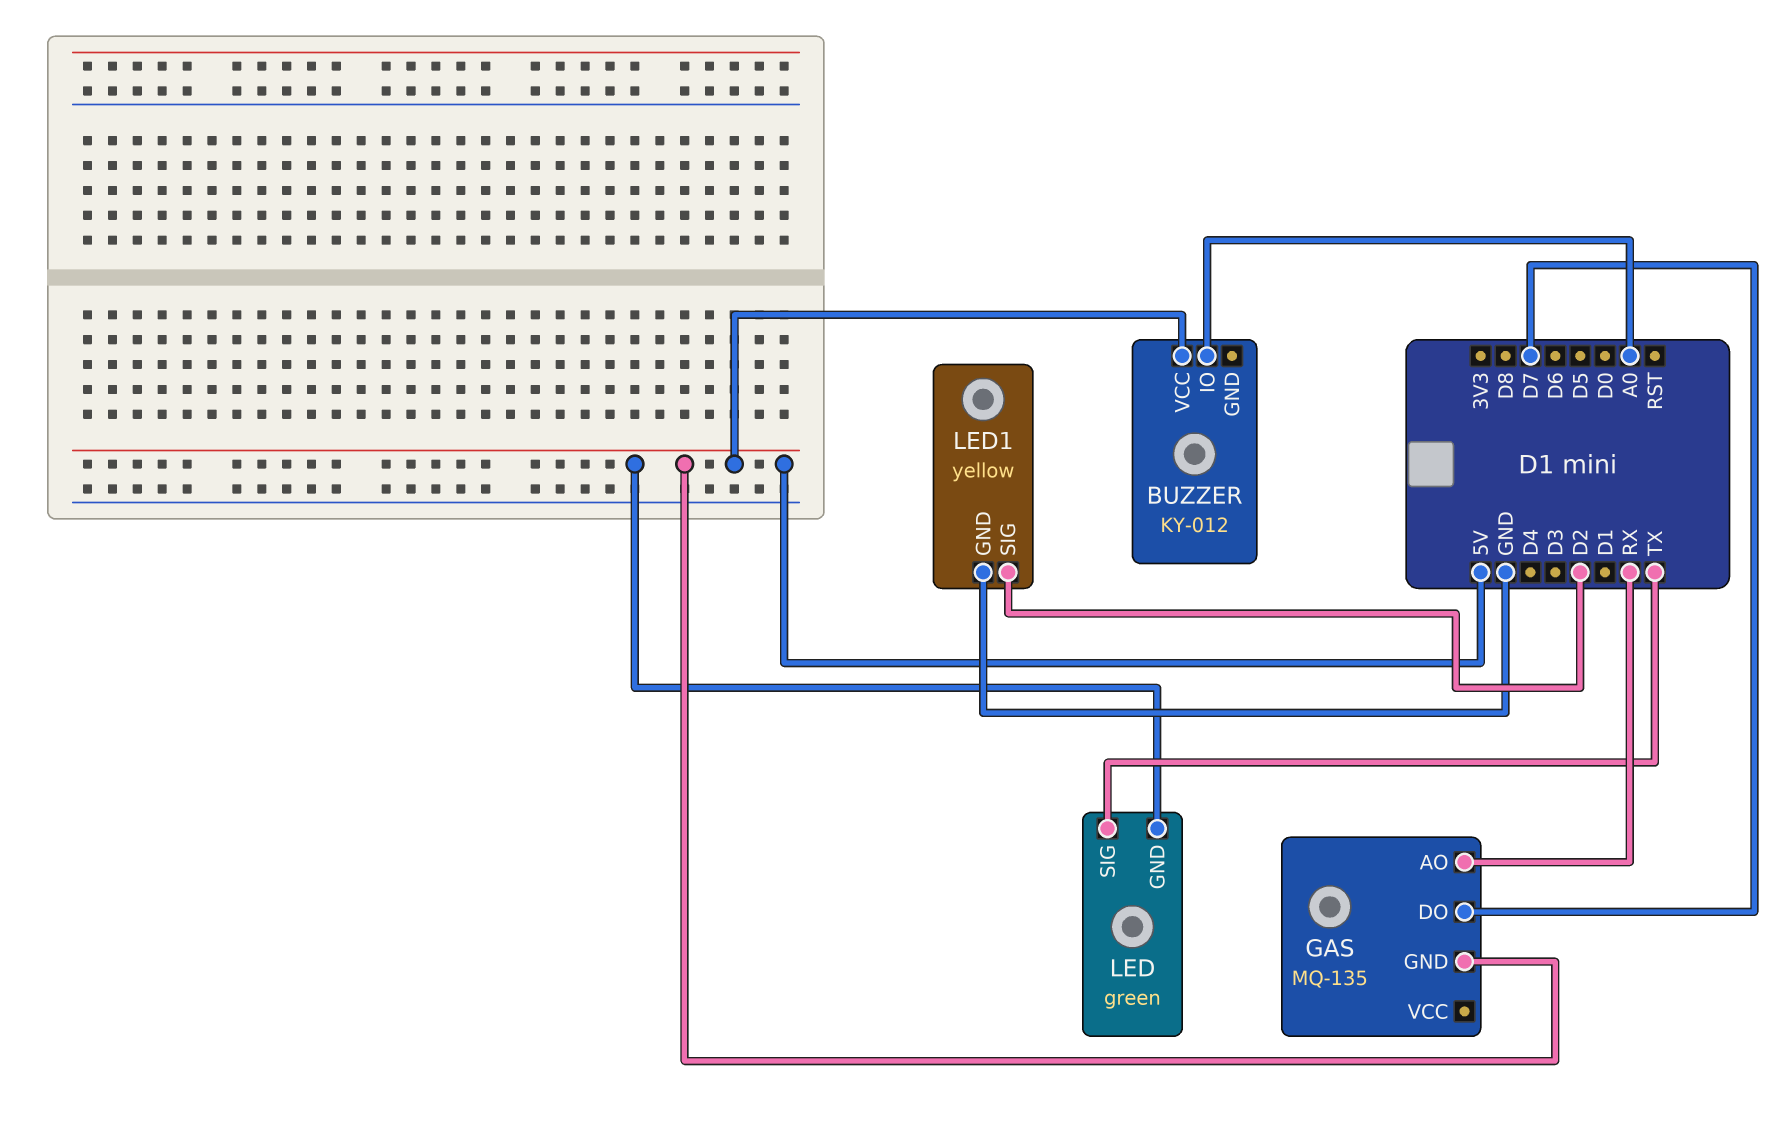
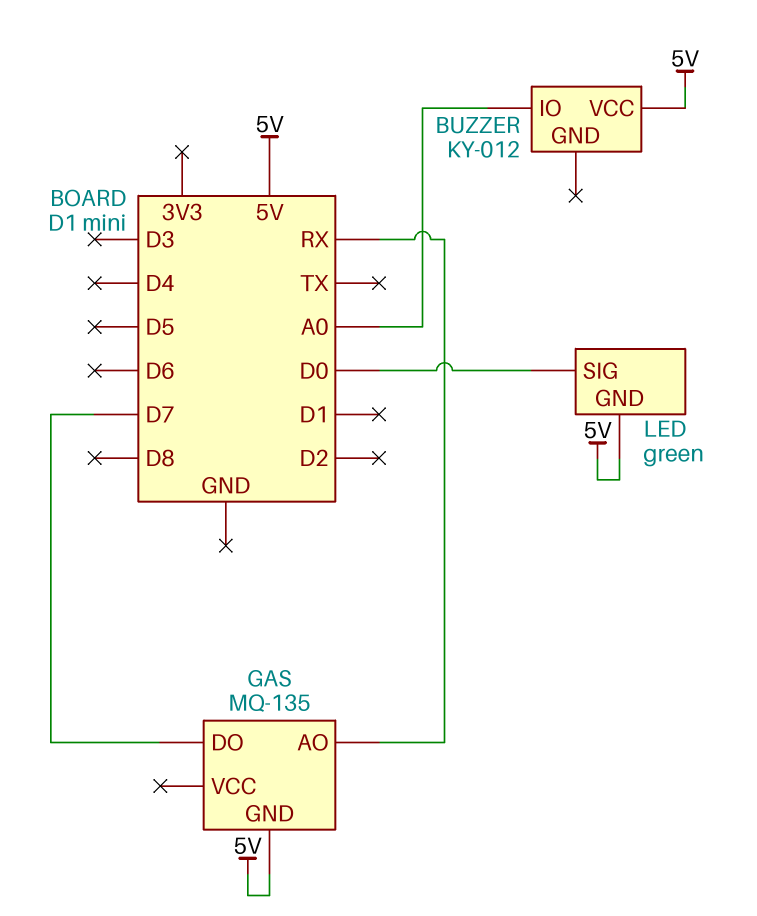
LED pin SIG: TX -> D0
LED1: yellow -> none
LED1 pin GND: GND -> none
LED1 pin SIG: D2 -> none

